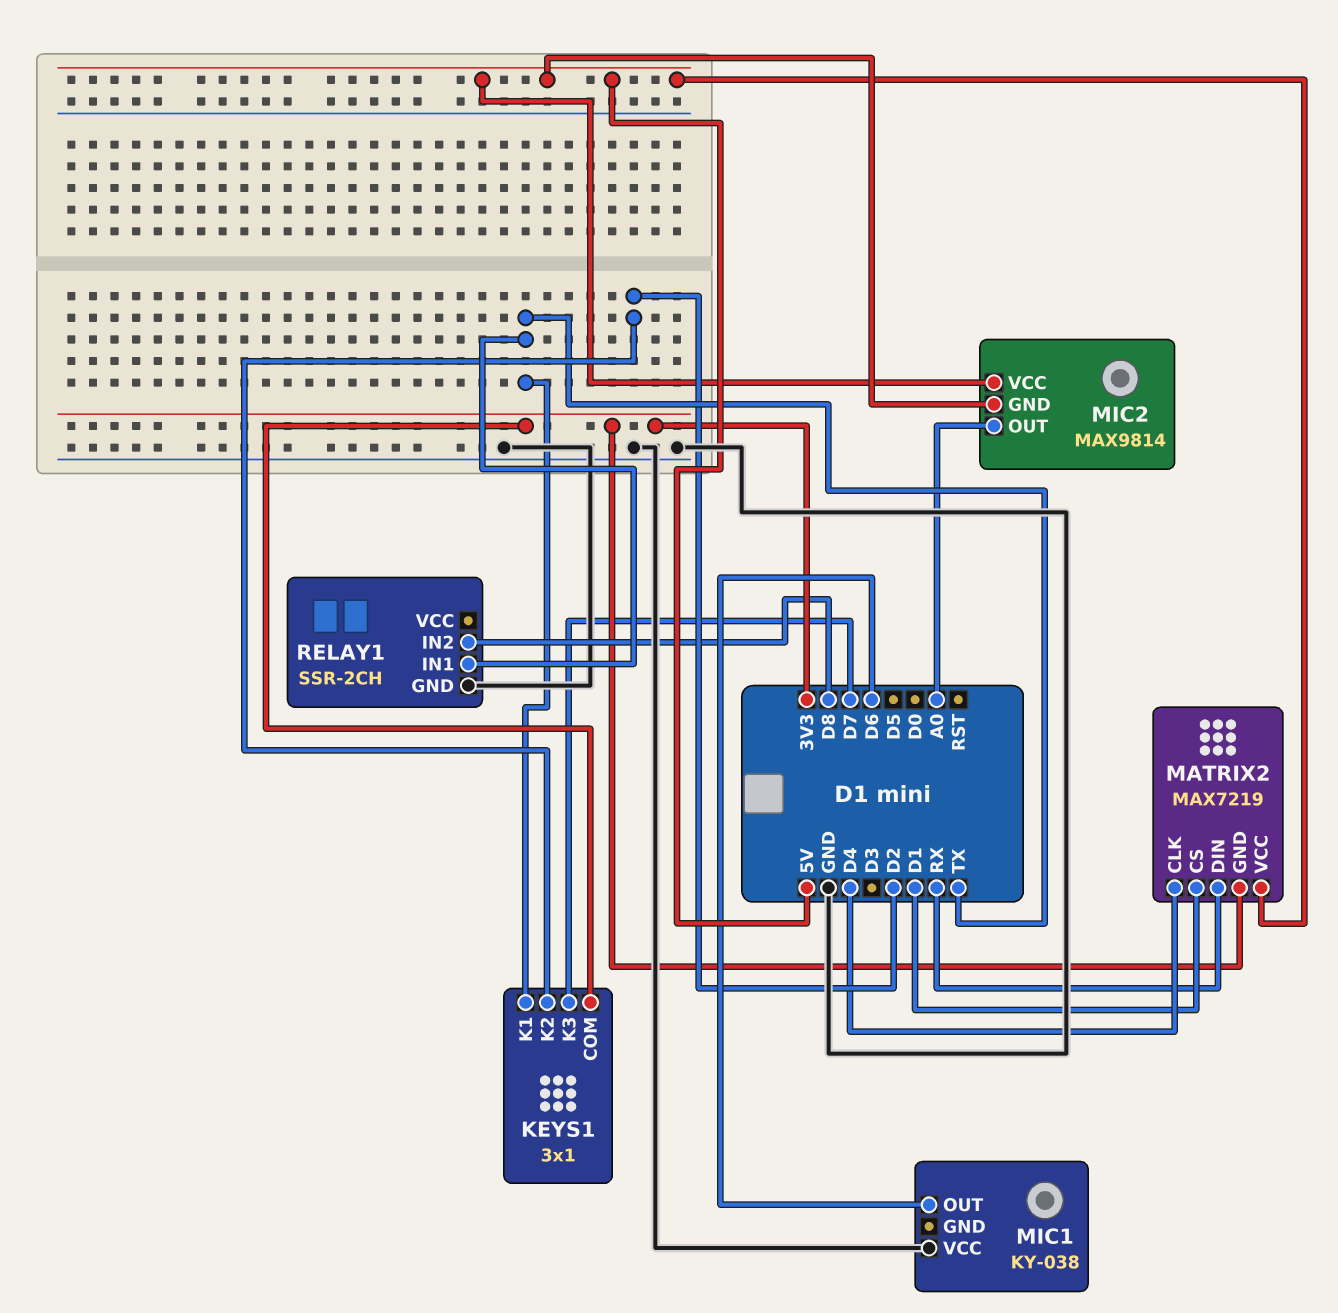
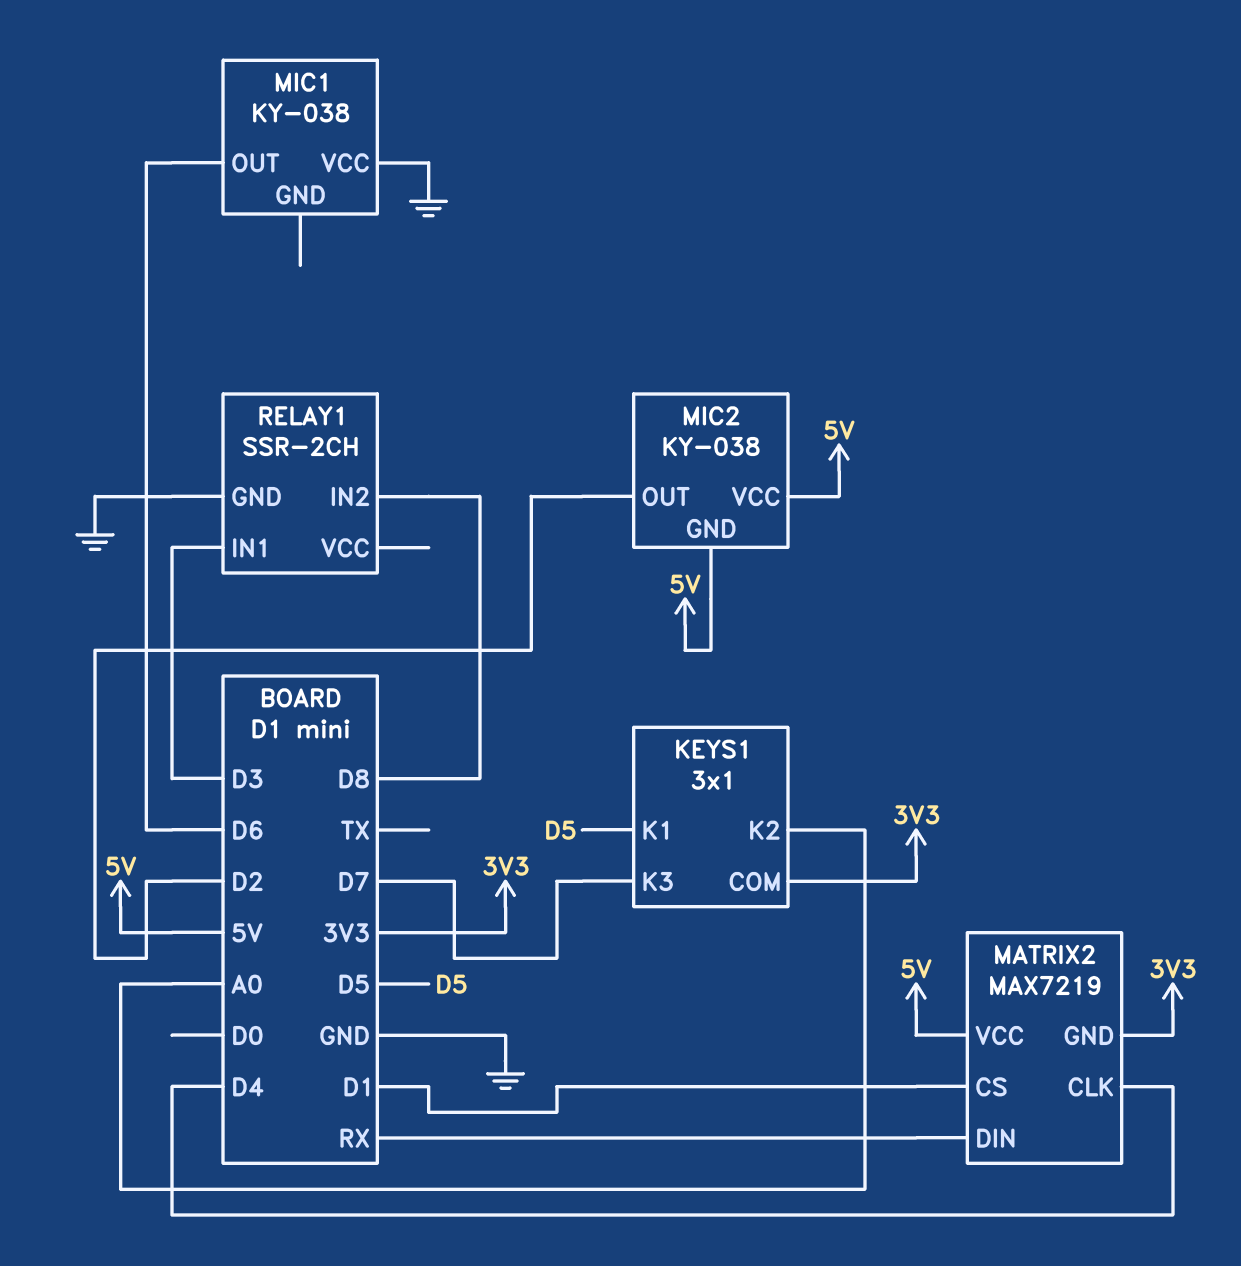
KEYS1 pin K1: TX -> D5
KEYS1 pin K2: D2 -> A0
MIC2: MAX9814 -> KY-038
MIC2 pin OUT: A0 -> D2
RELAY1 pin IN1: TX -> D3

